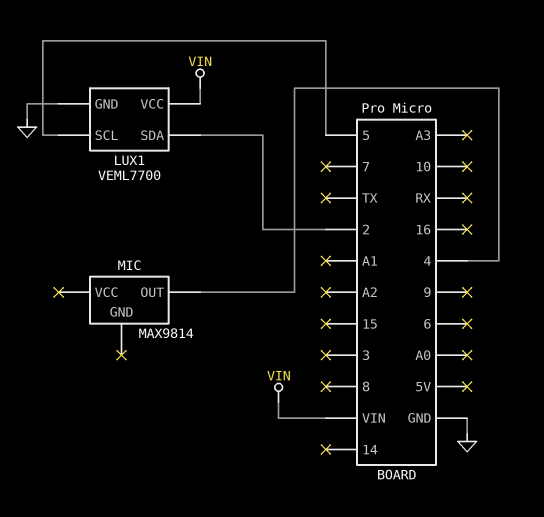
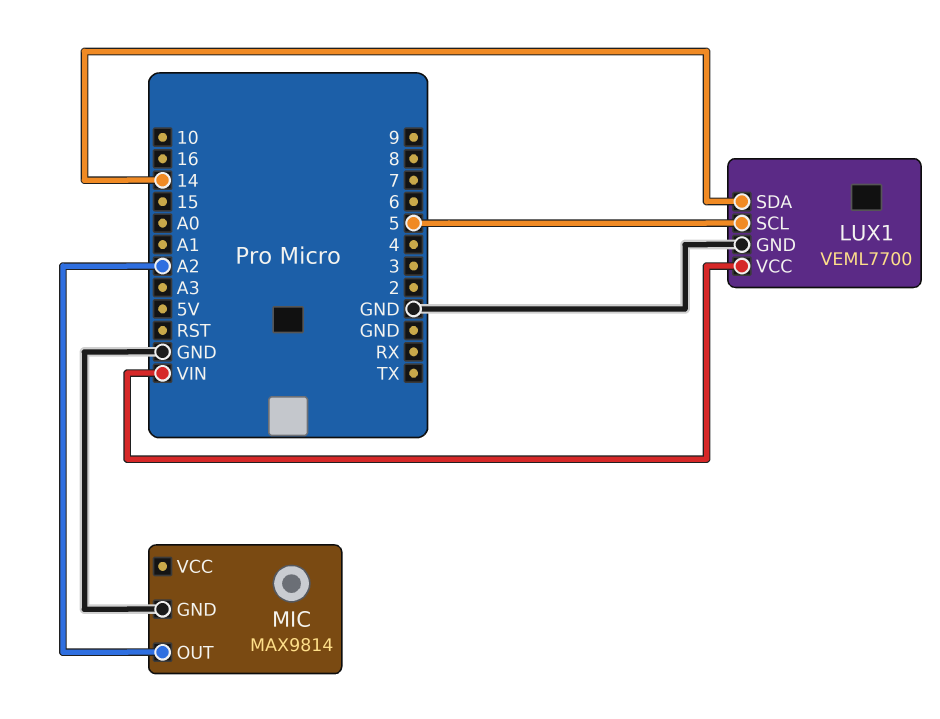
LUX1 pin SDA: 2 -> 14
MIC pin GND: none -> GND
MIC pin OUT: 4 -> A2

